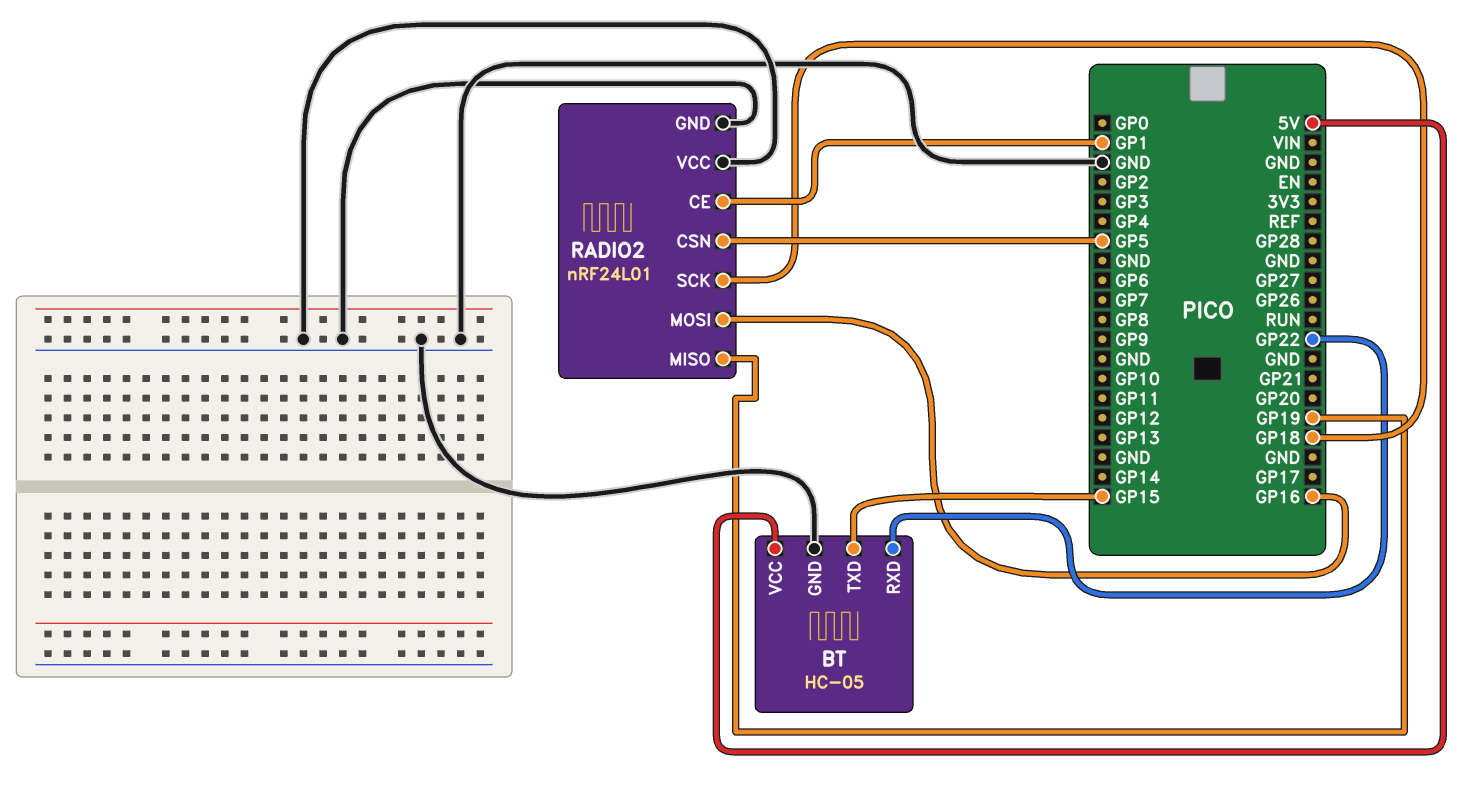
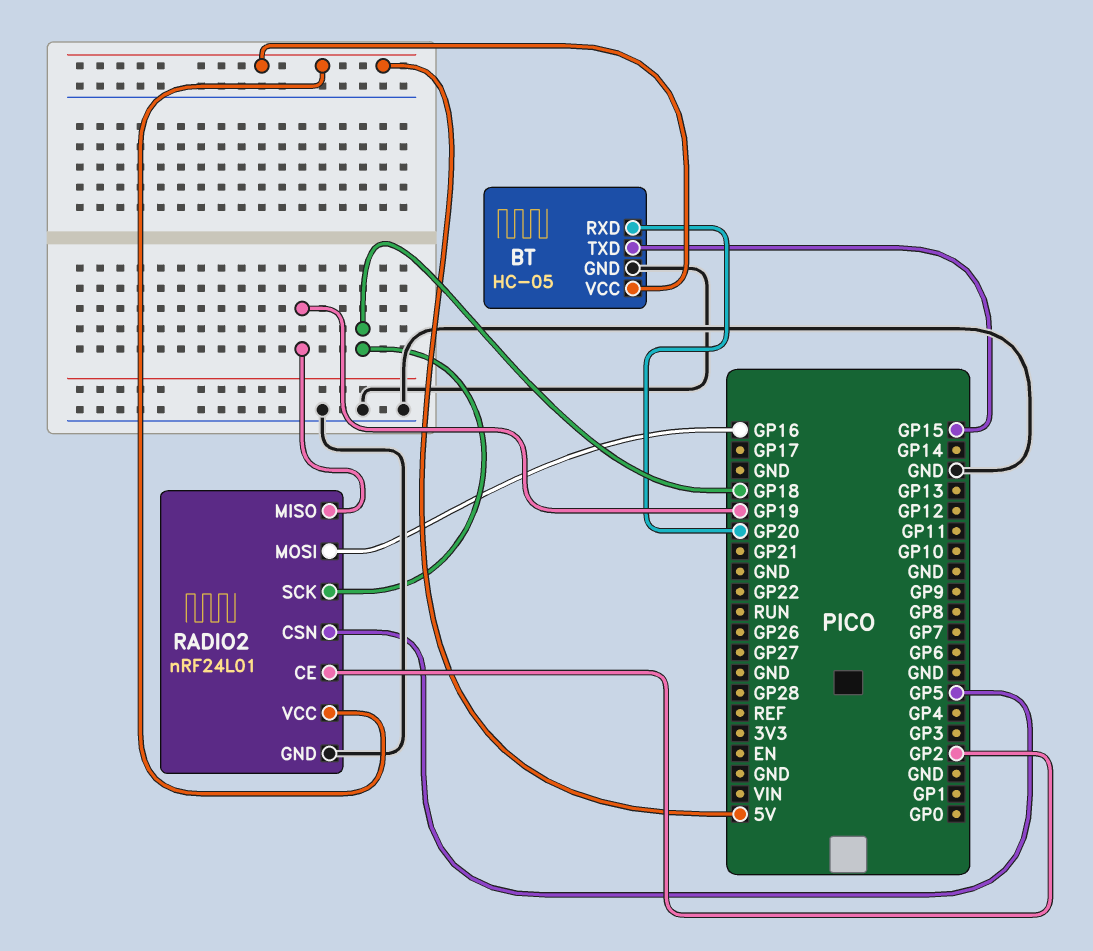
BT pin RXD: GP22 -> GP20
RADIO2 pin CE: GP1 -> GP2
RADIO2 pin VCC: GND -> 5V

